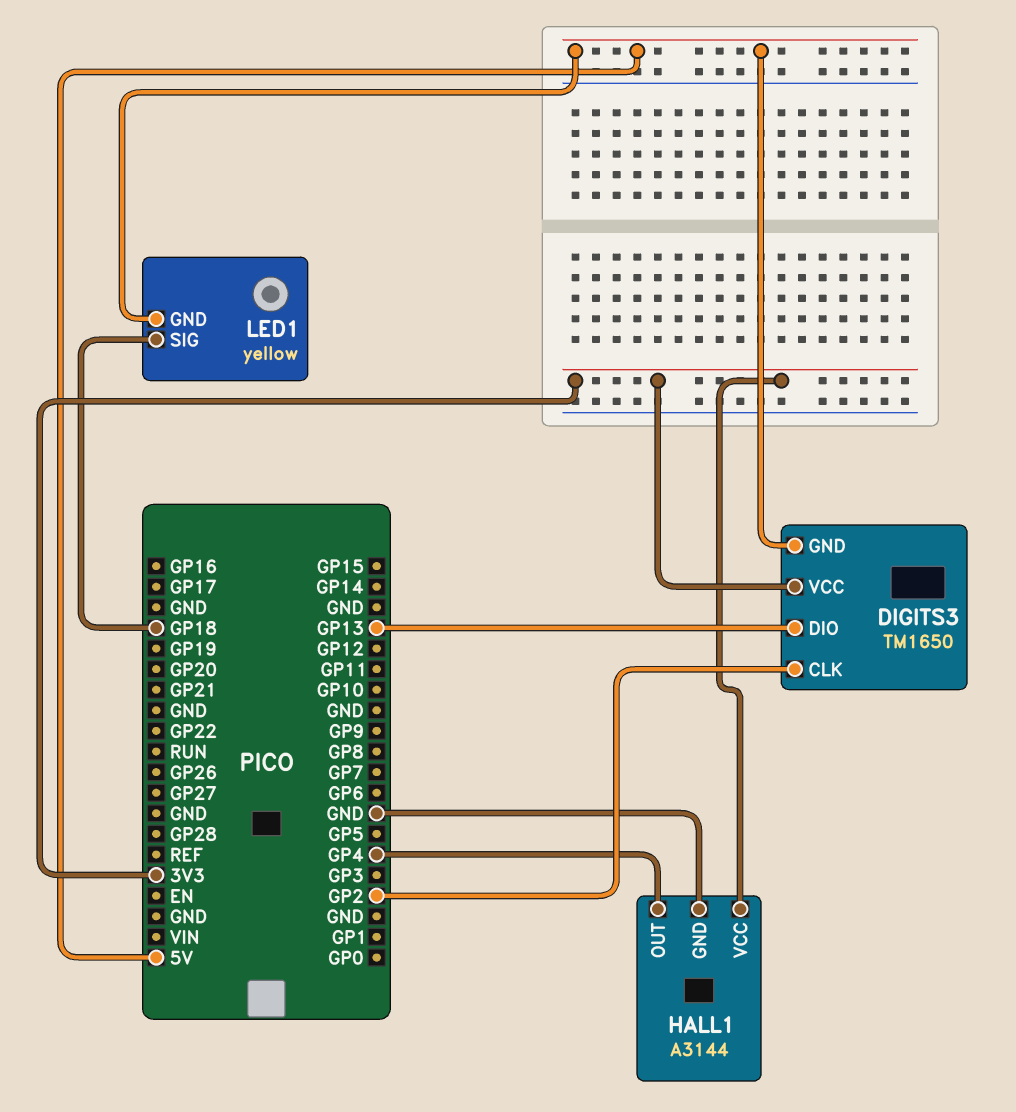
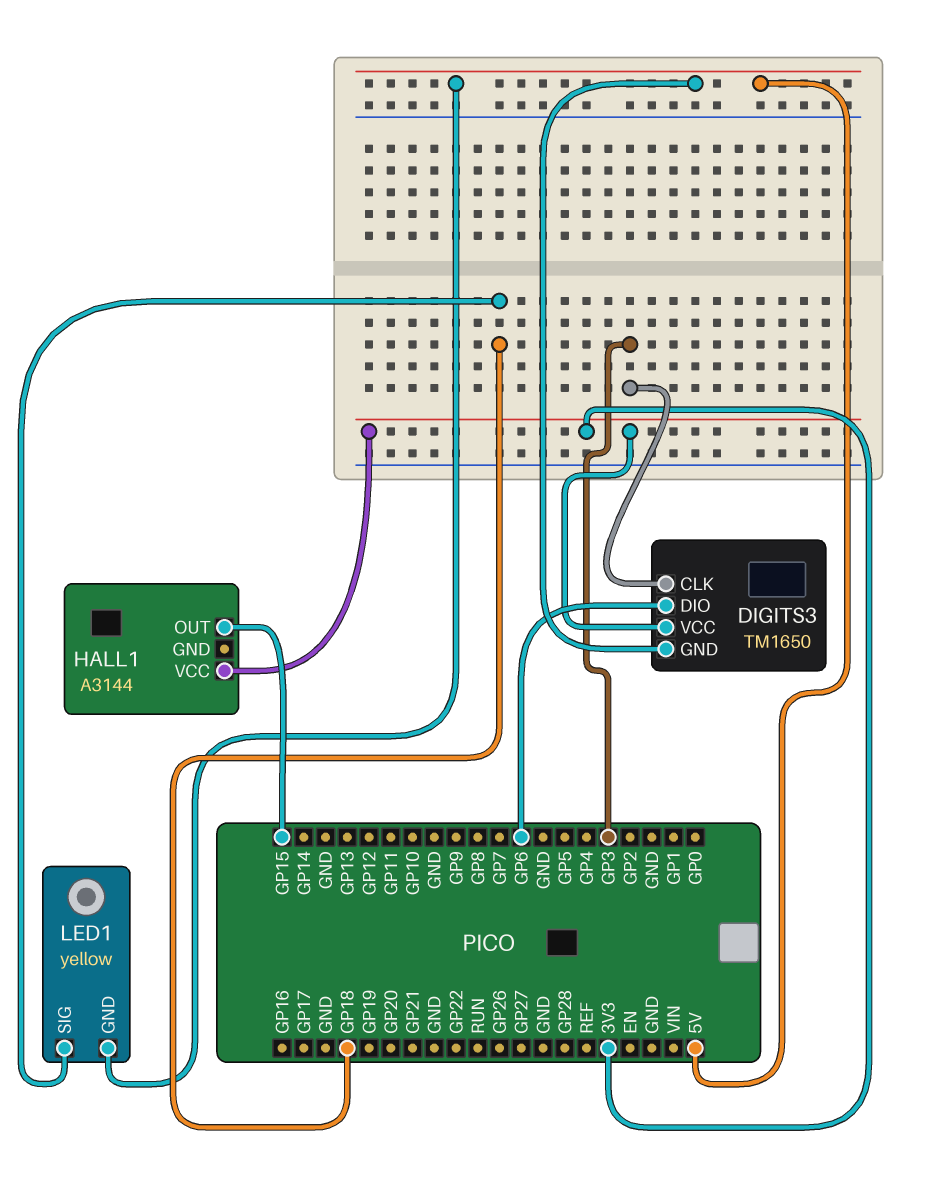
DIGITS3 pin CLK: GP2 -> GP3
DIGITS3 pin DIO: GP13 -> GP6
HALL1 pin GND: GND -> none
HALL1 pin OUT: GP4 -> GP15

